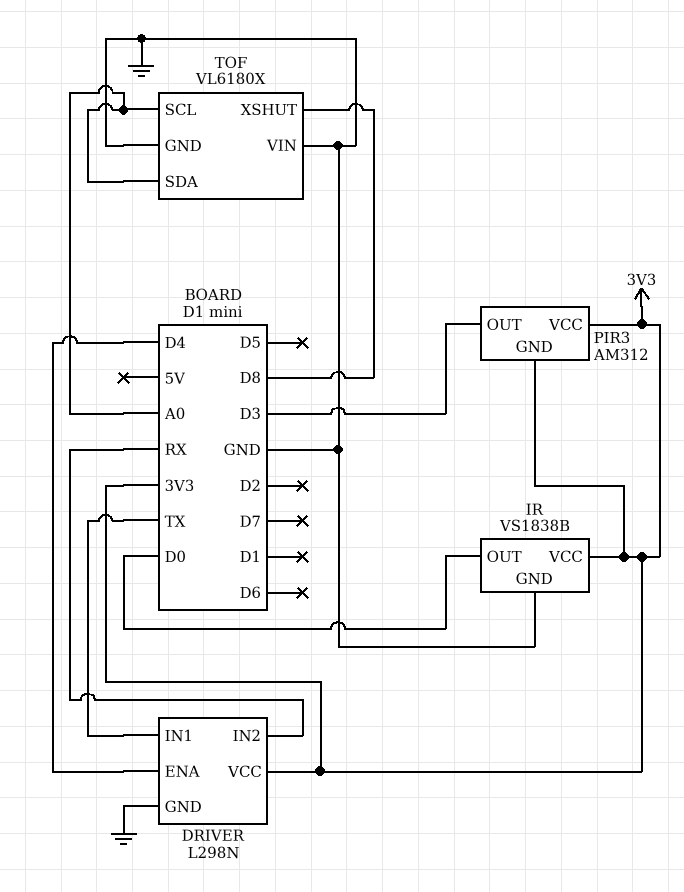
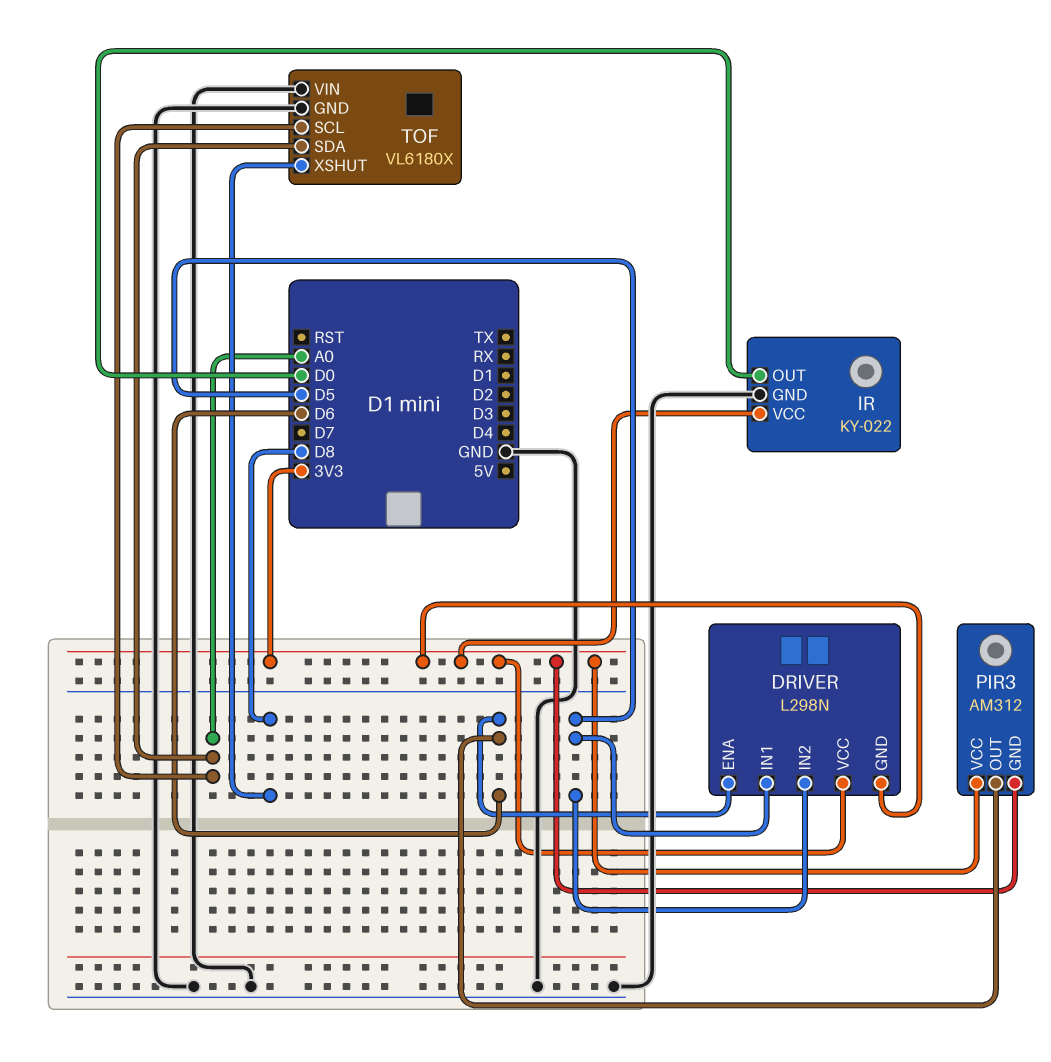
DRIVER pin ENA: D4 -> D6
DRIVER pin GND: GND -> 3V3
DRIVER pin IN1: TX -> D5
DRIVER pin IN2: RX -> D5
IR: VS1838B -> KY-022
PIR3 pin OUT: D3 -> D6

